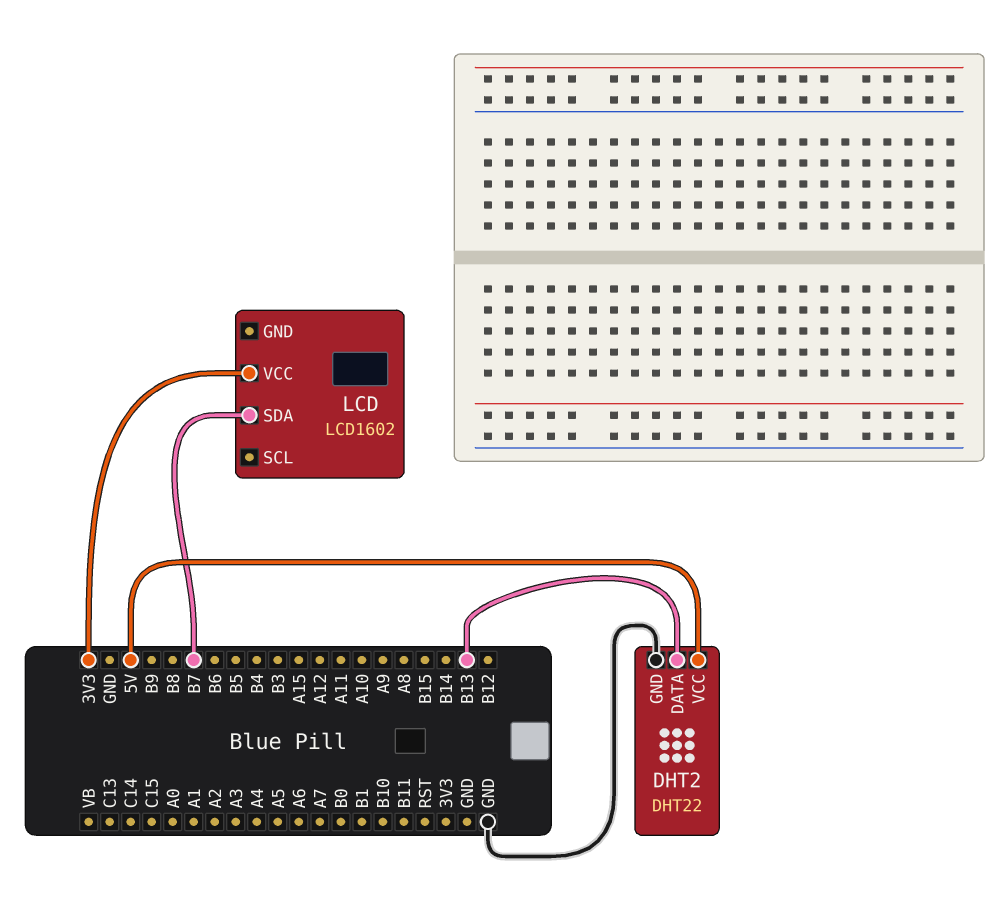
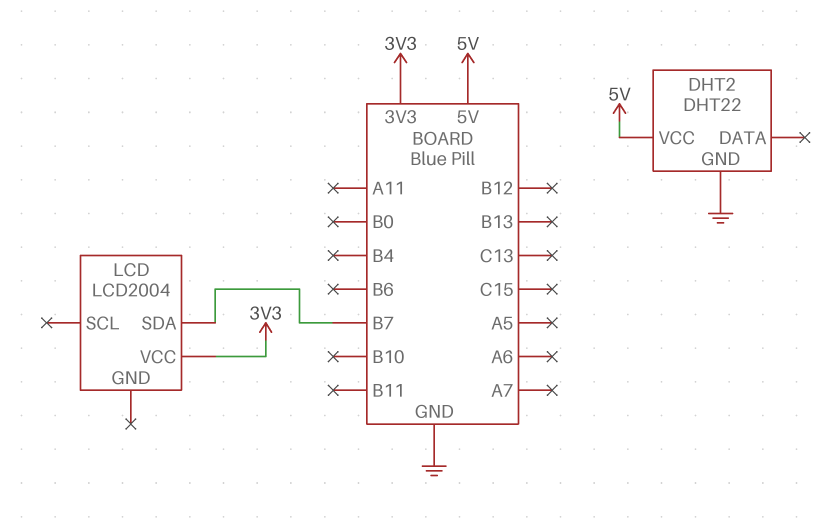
DHT2 pin DATA: B13 -> none
LCD: LCD1602 -> LCD2004

